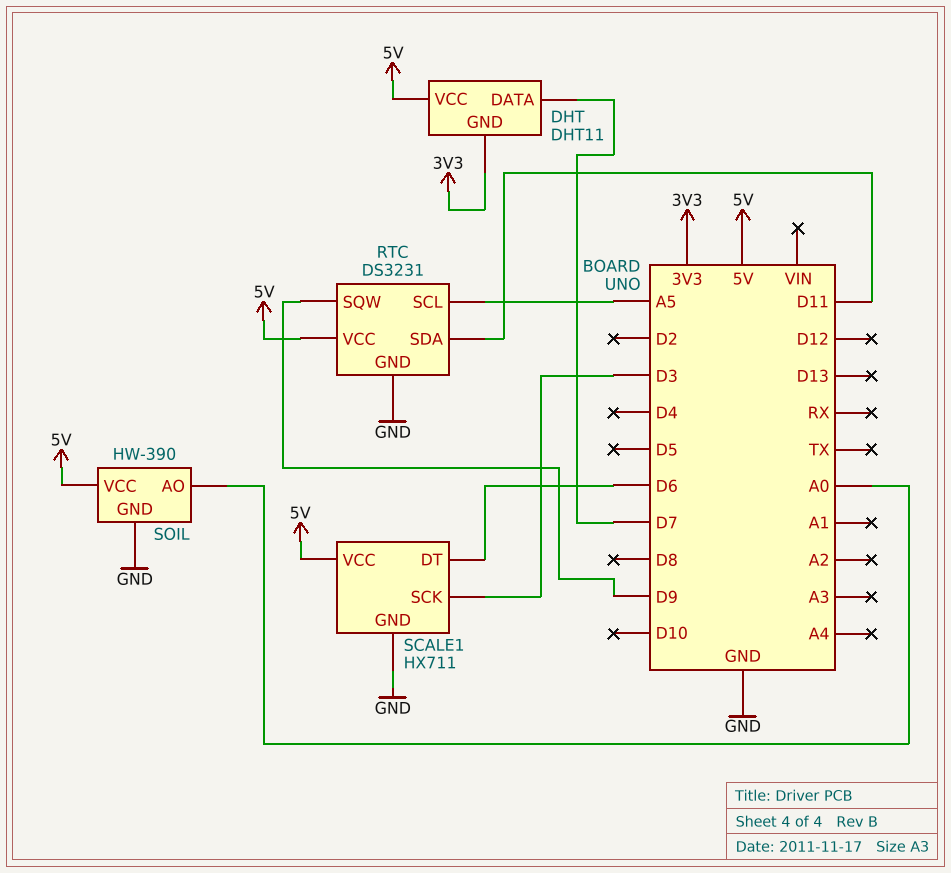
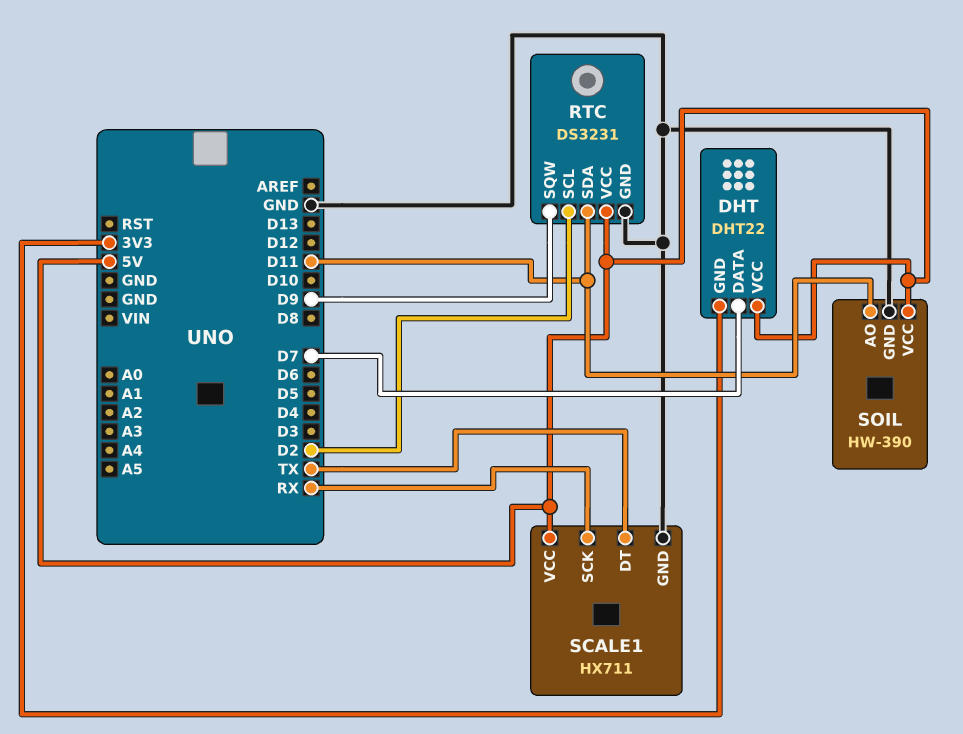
DHT: DHT11 -> DHT22
RTC pin SCL: A5 -> D2
SCALE1 pin DT: D6 -> TX
SCALE1 pin SCK: D3 -> RX
SOIL pin AO: A0 -> D11

